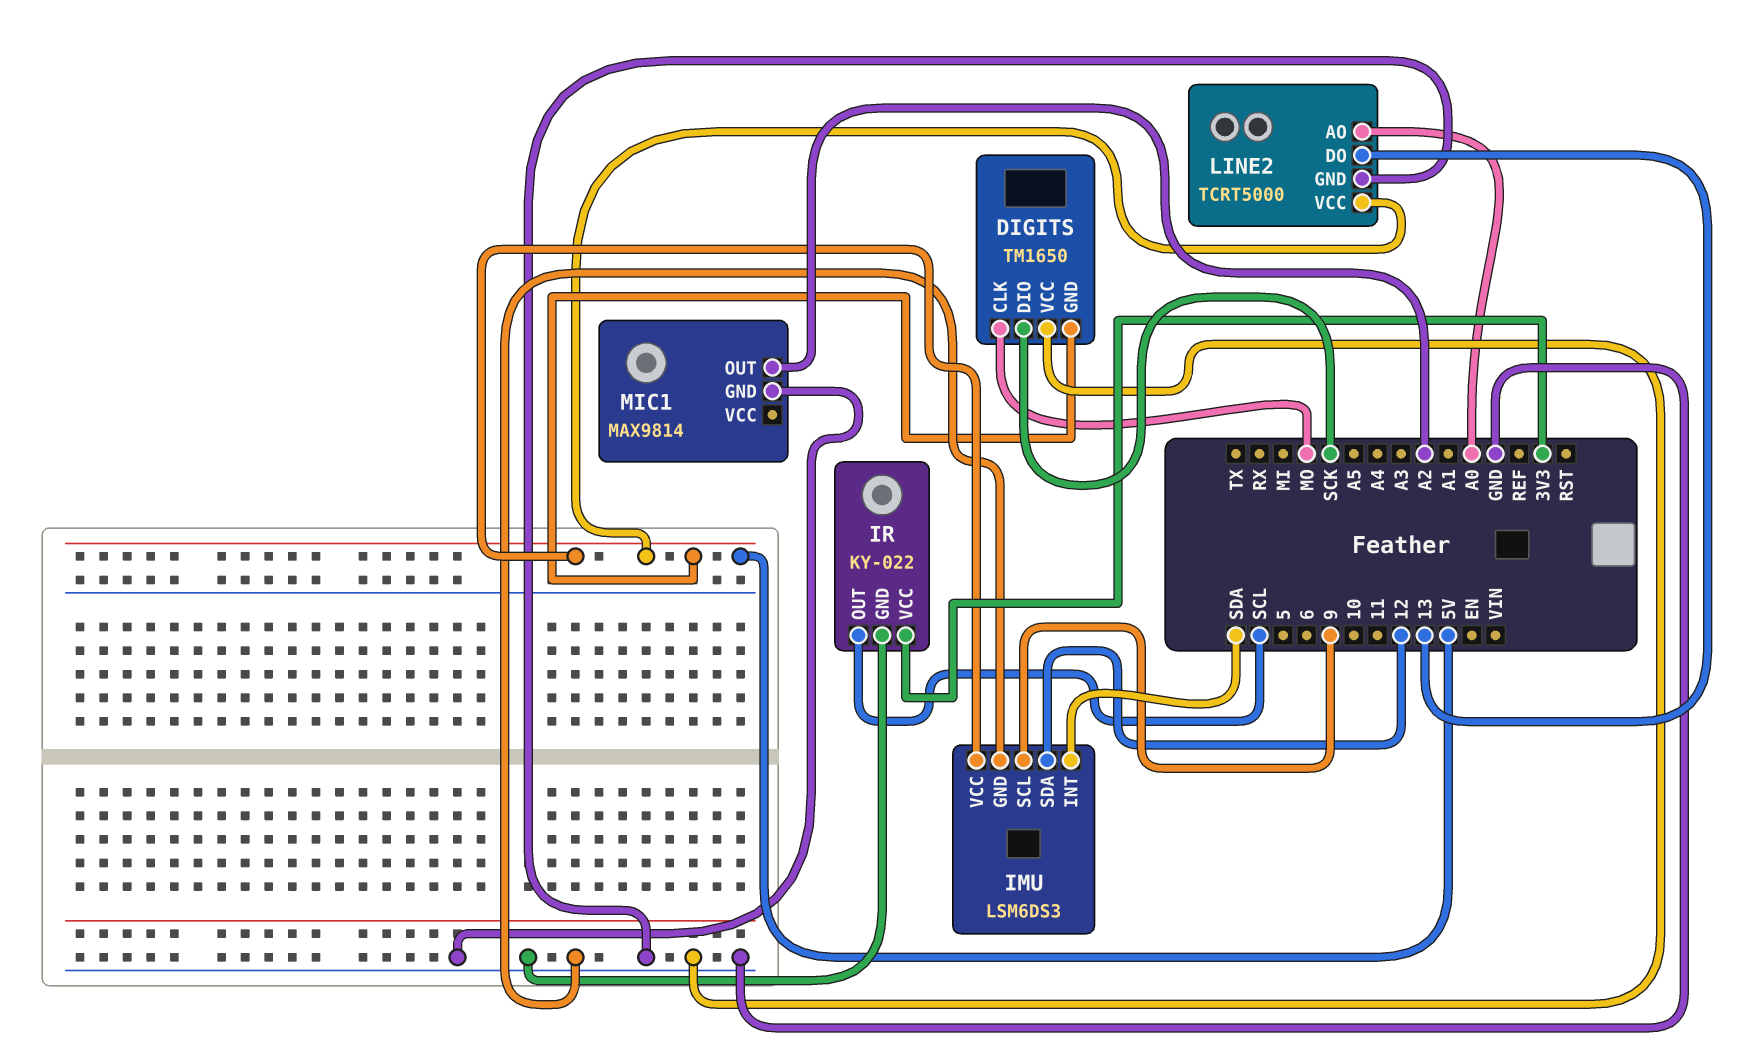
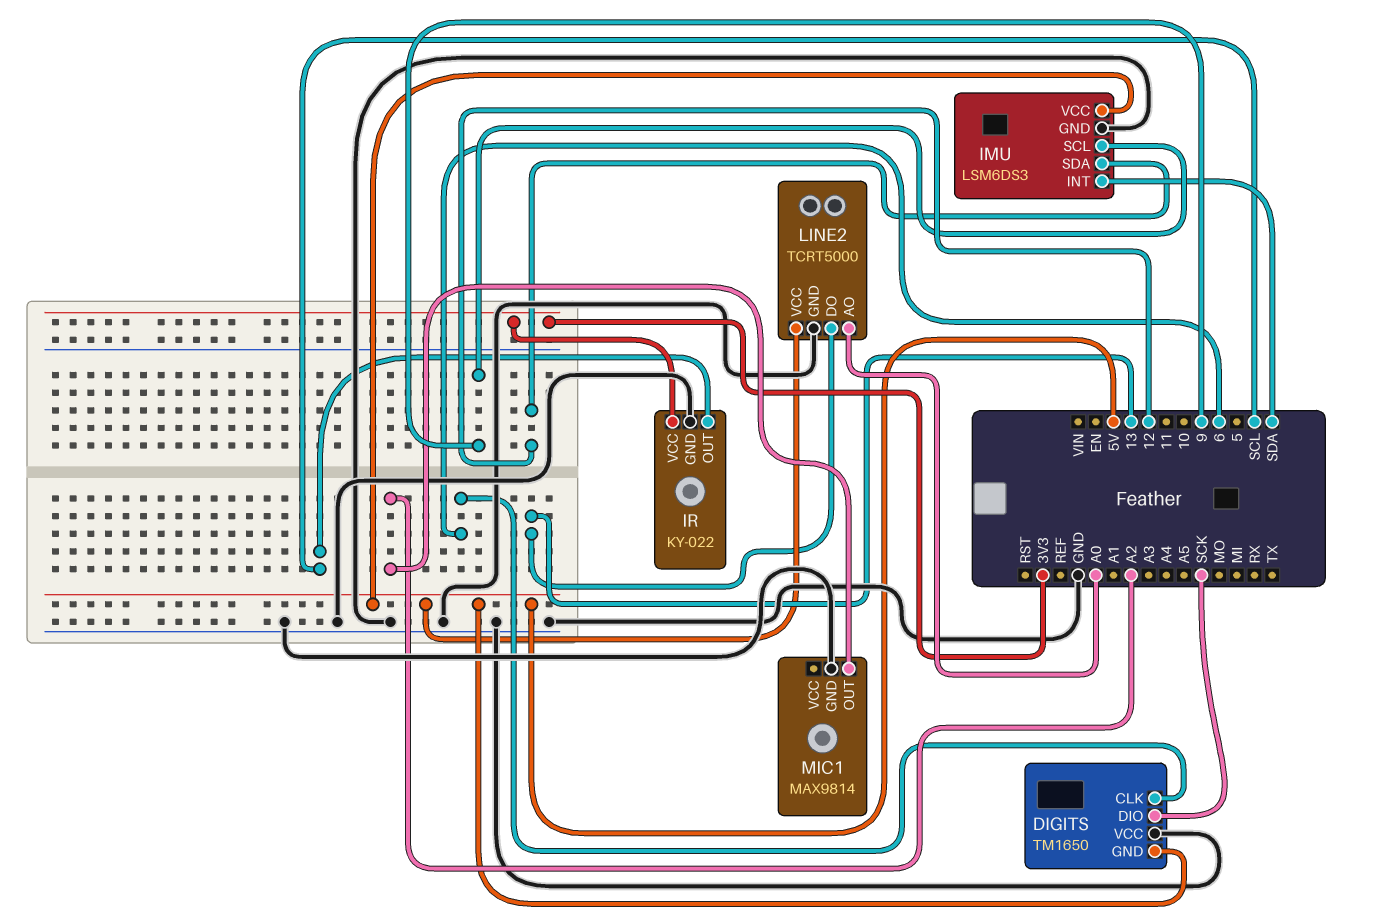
DIGITS pin CLK: MO -> 6

